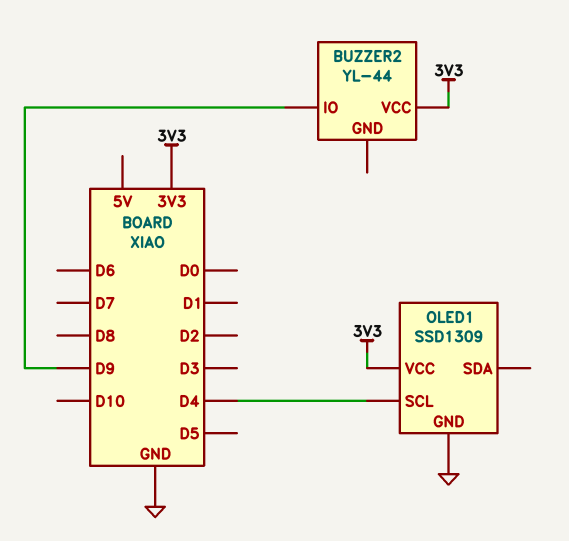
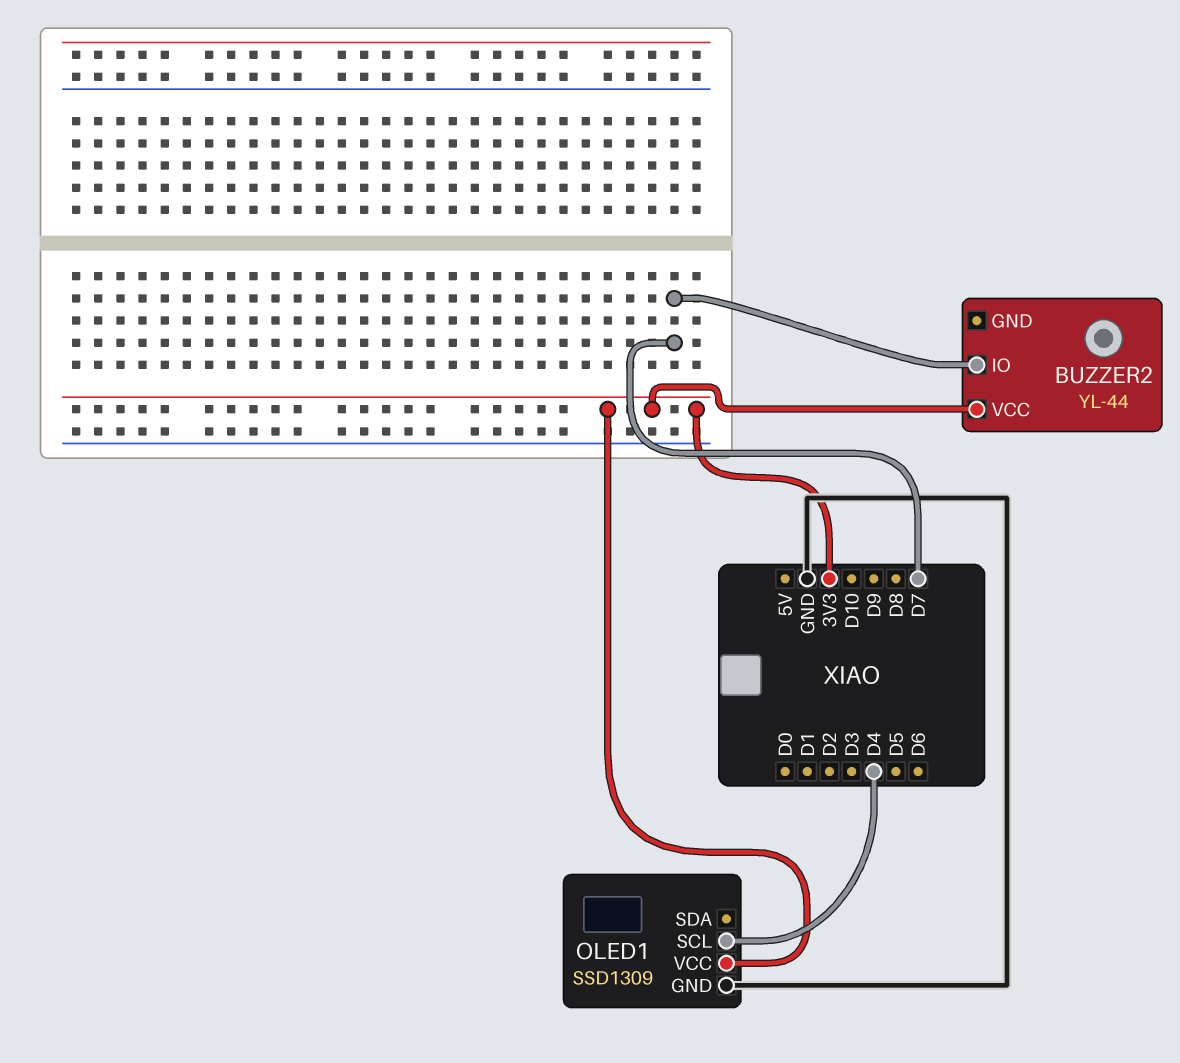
BUZZER2 pin IO: D9 -> D7

